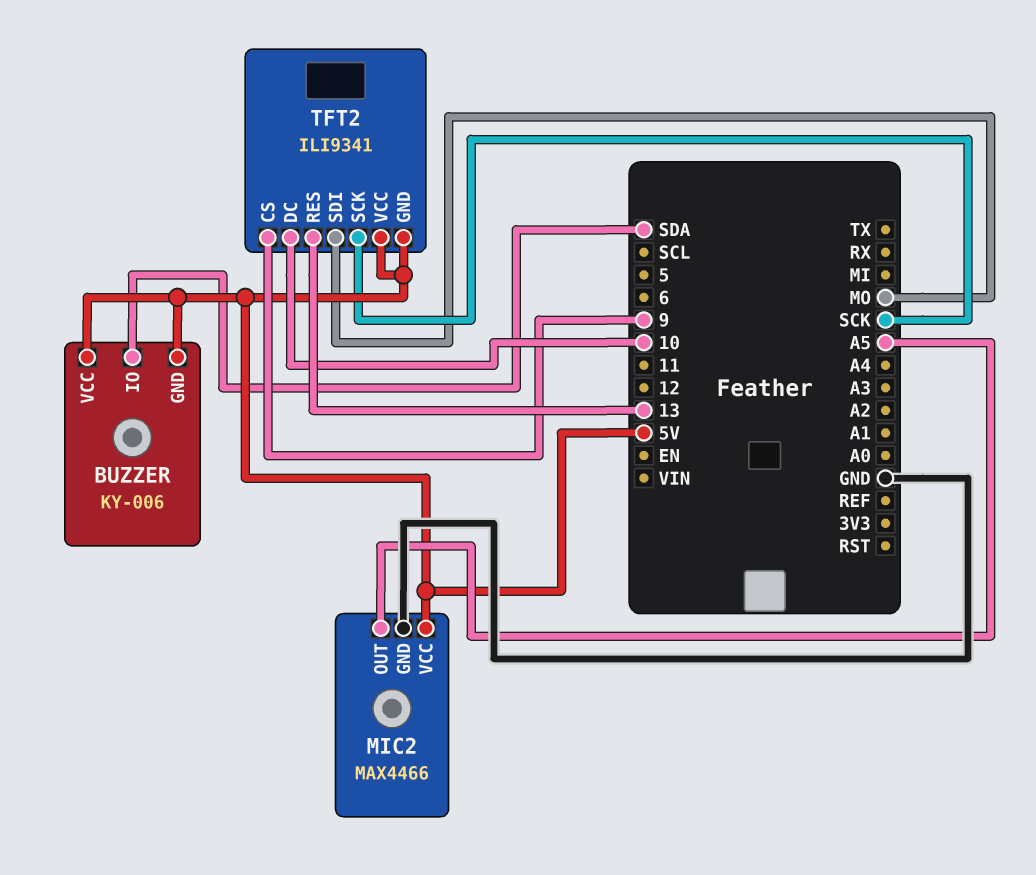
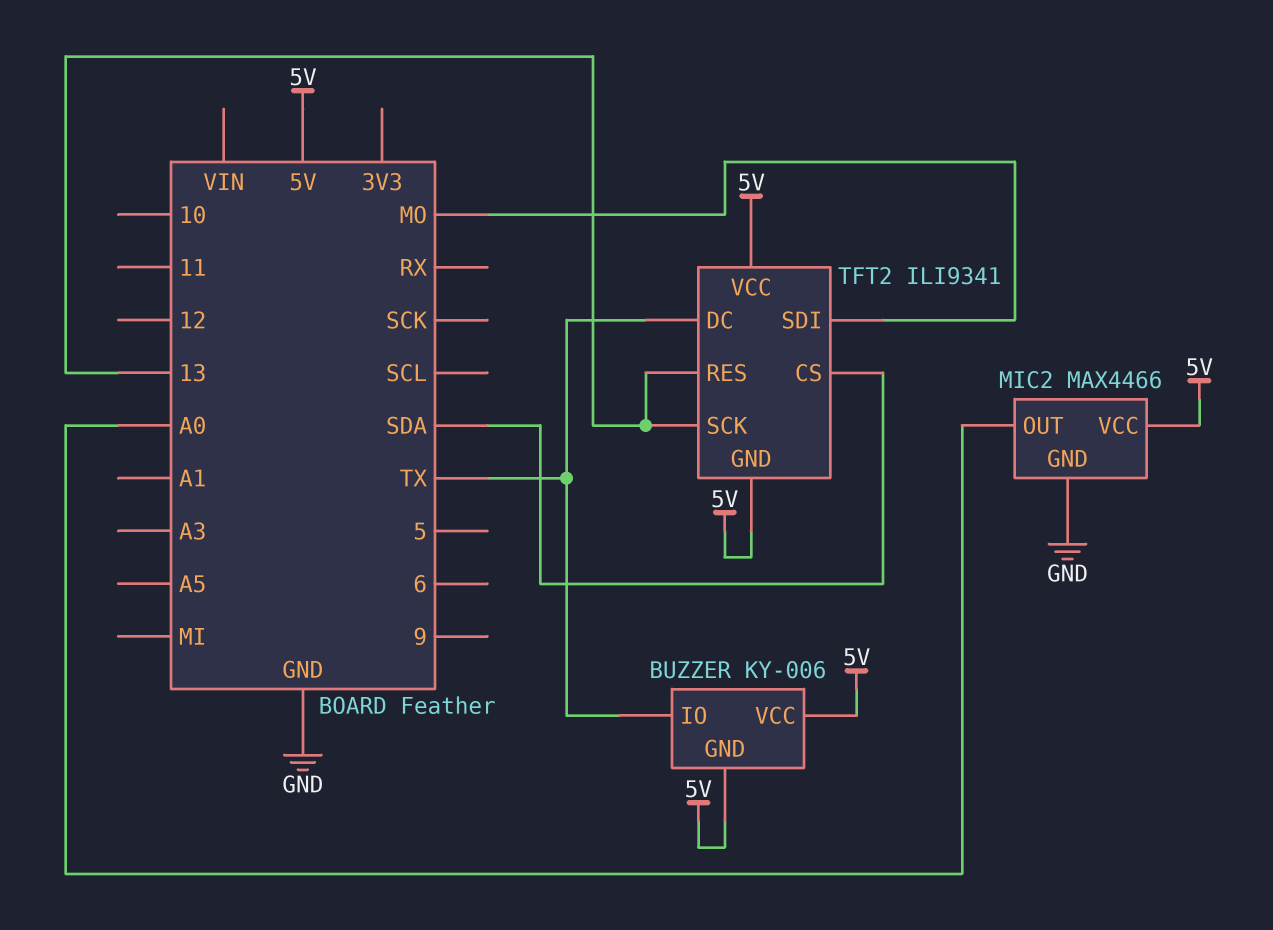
BUZZER pin IO: SDA -> TX
MIC2 pin OUT: A5 -> A0
TFT2 pin CS: 9 -> SDA
TFT2 pin DC: 10 -> TX
TFT2 pin SCK: SCK -> 13

